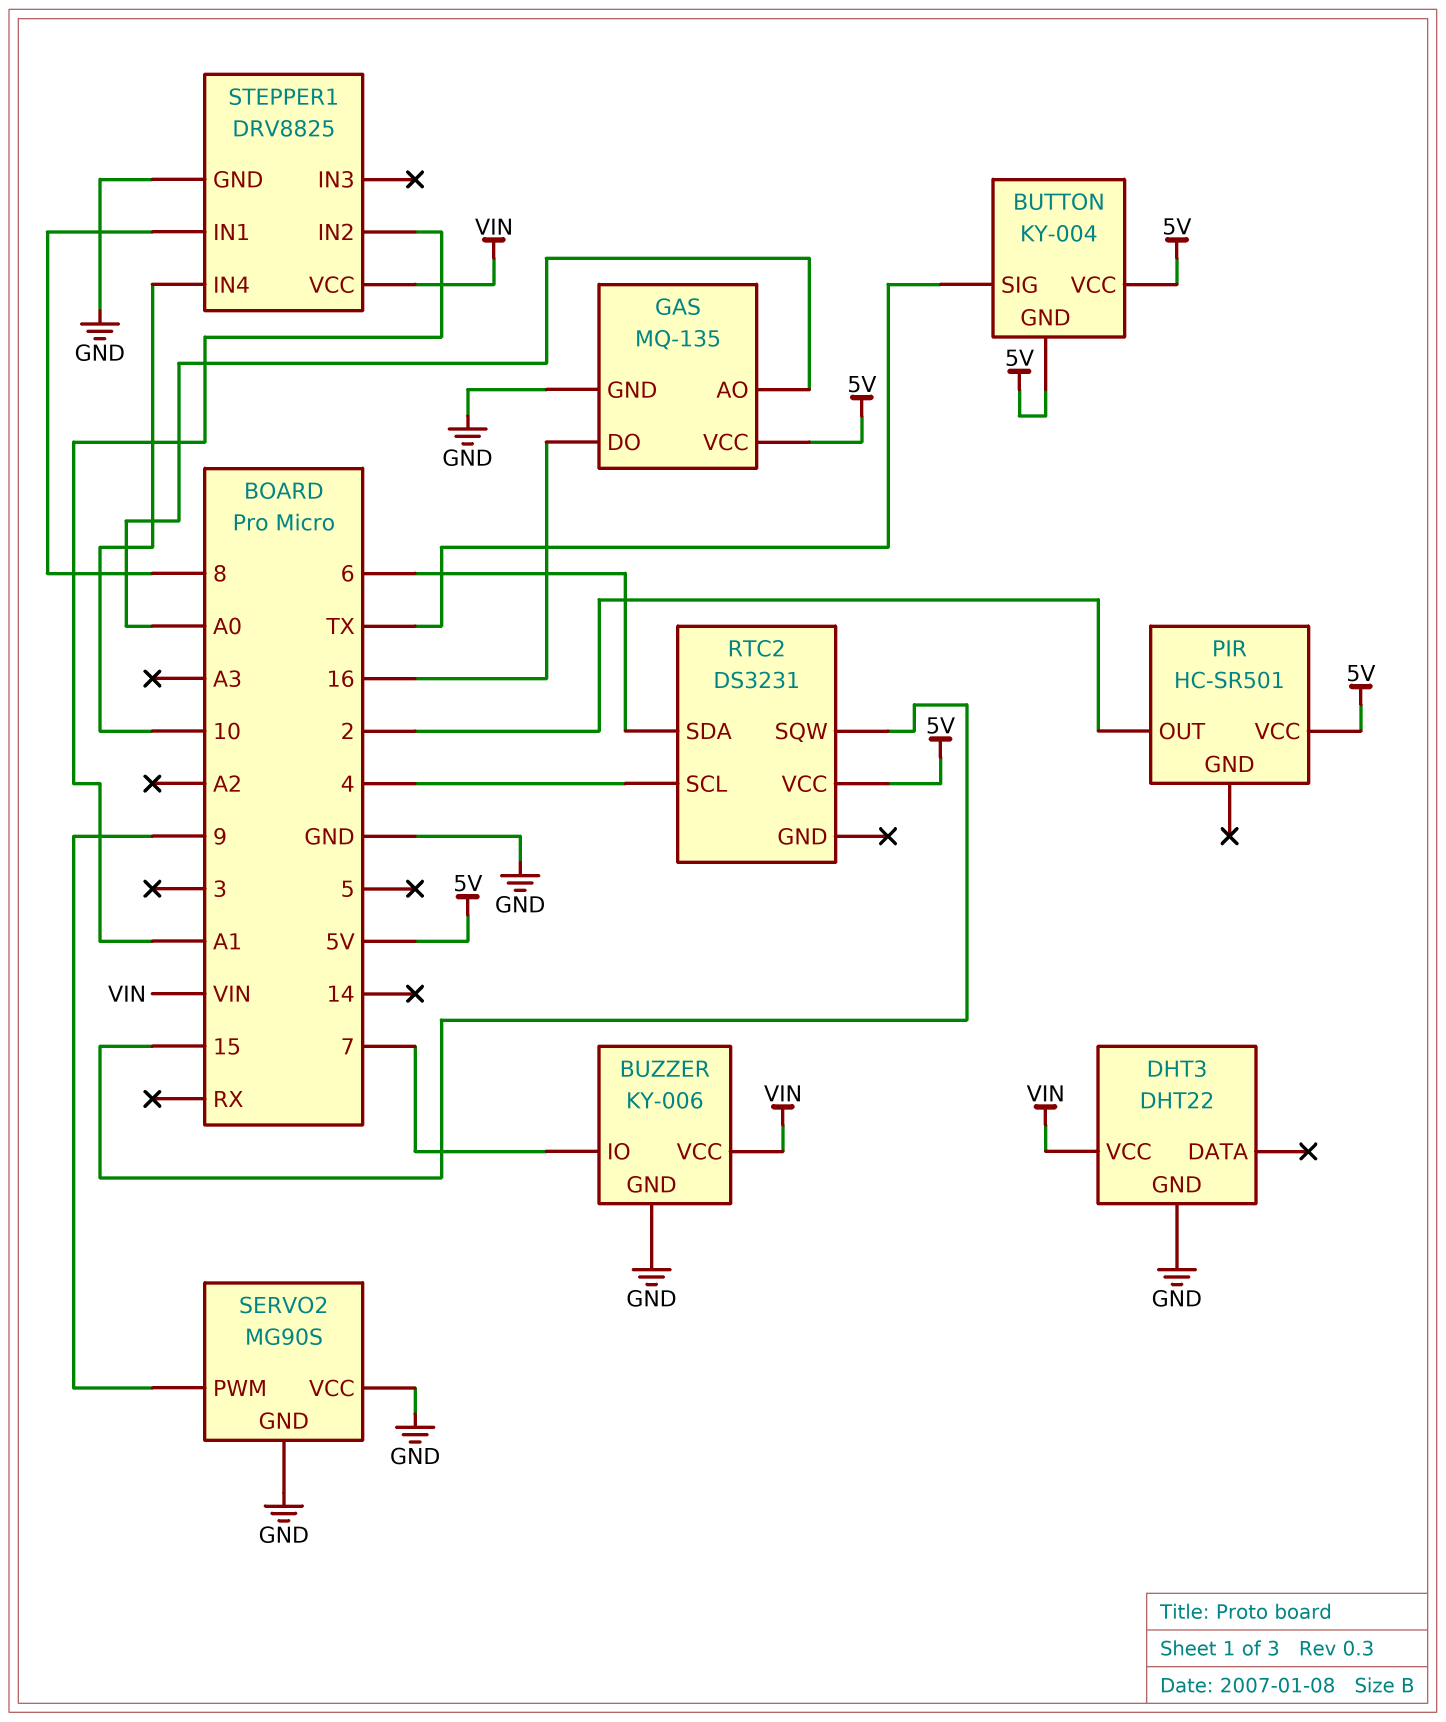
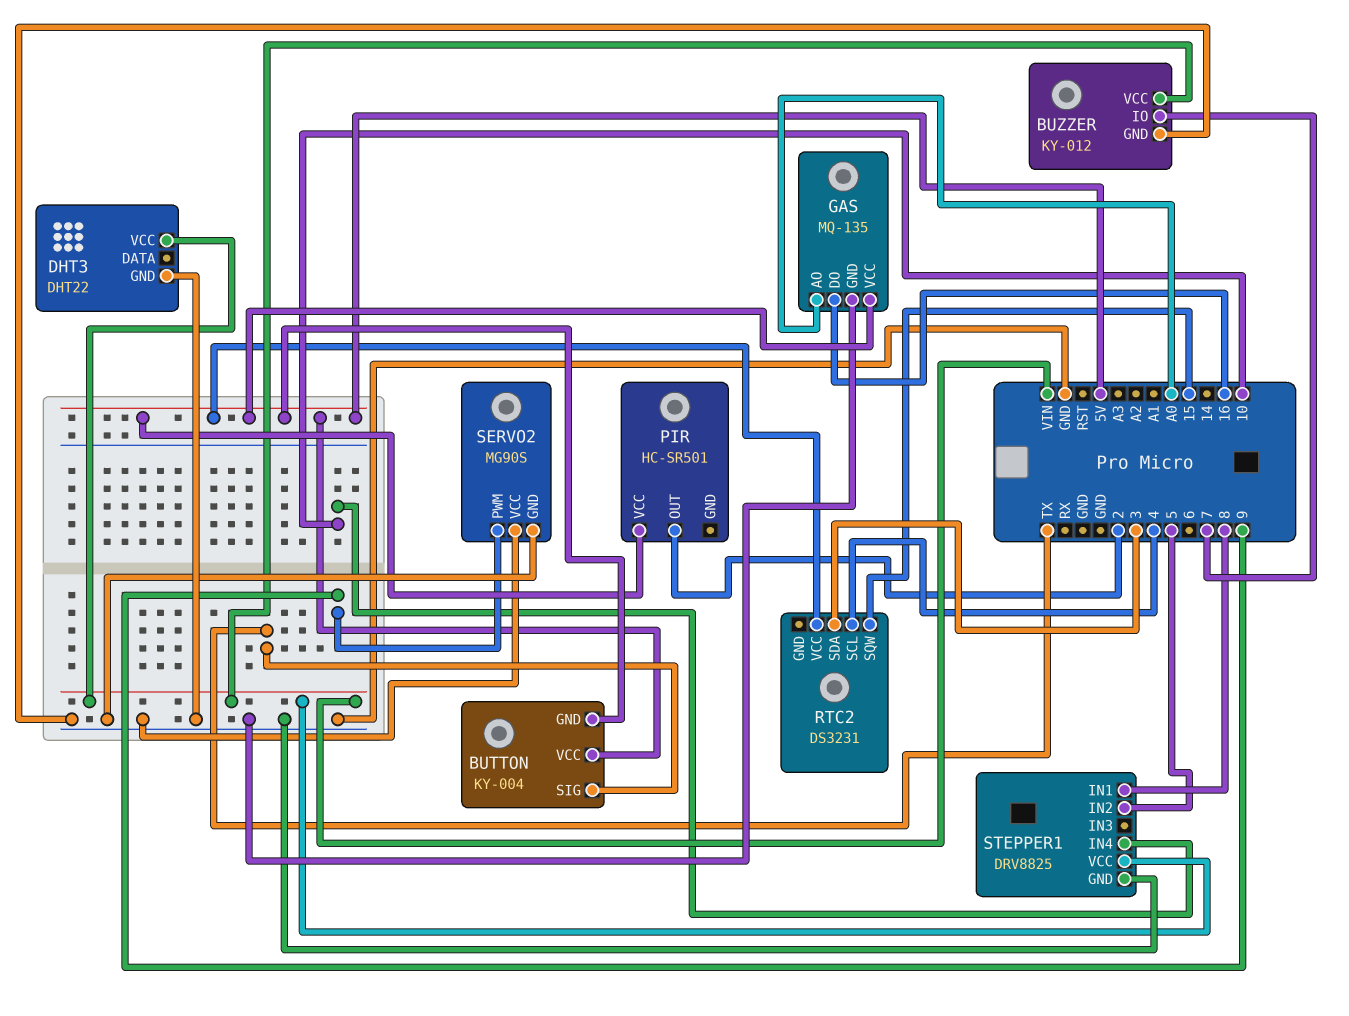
BUZZER: KY-006 -> KY-012
RTC2 pin SDA: 6 -> 3
STEPPER1 pin IN2: A1 -> 5

